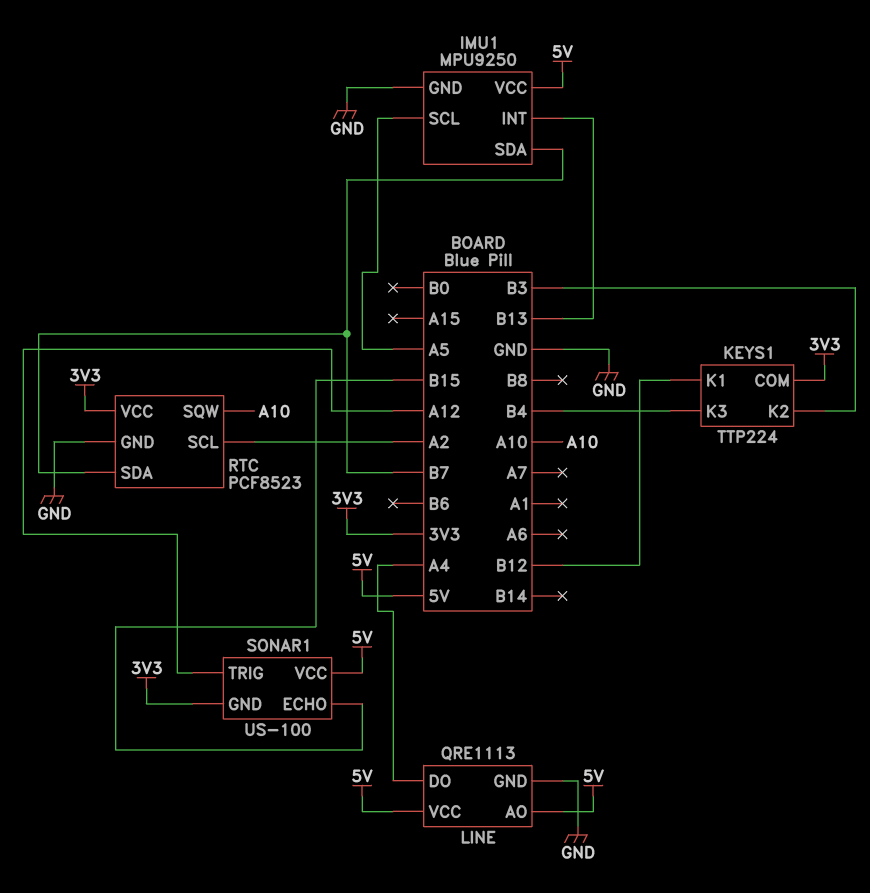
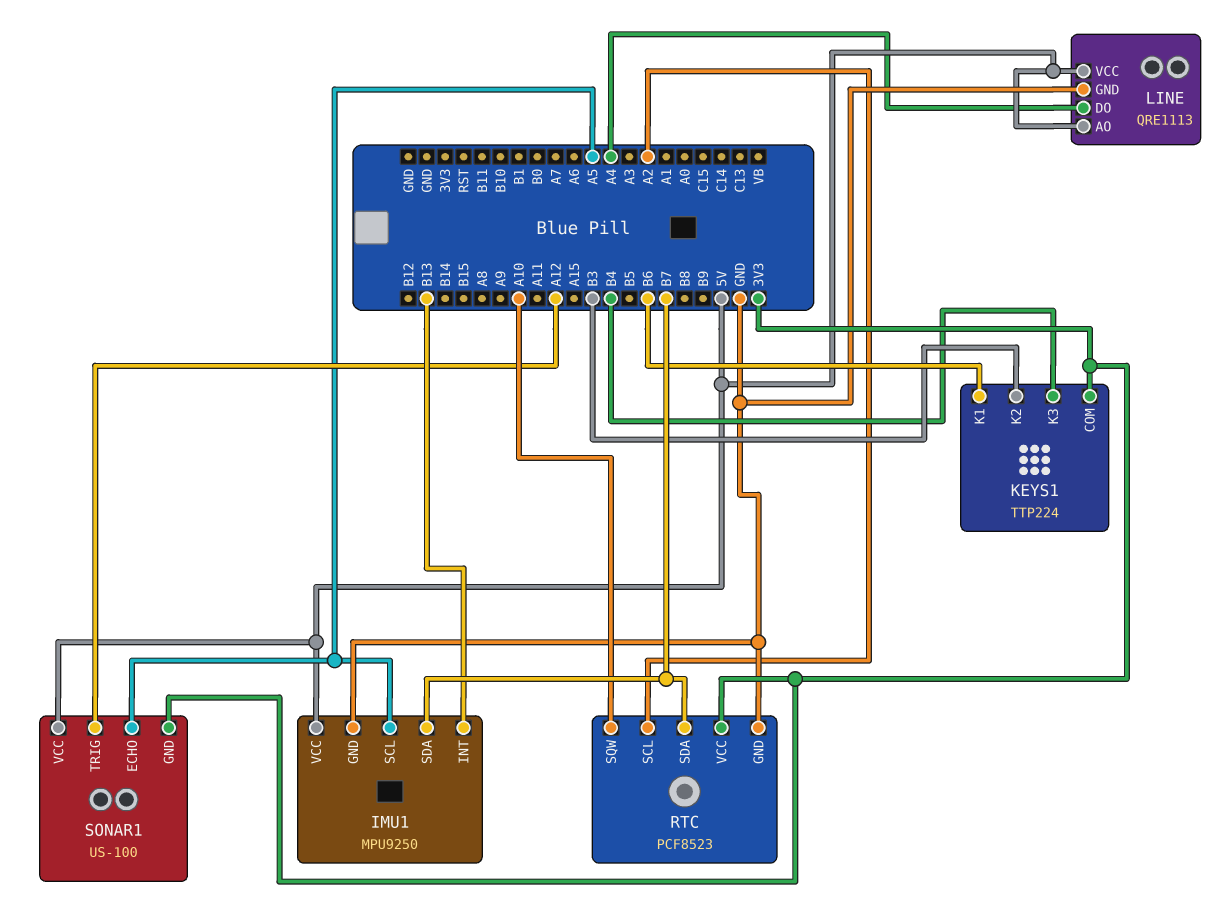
KEYS1 pin K1: B12 -> B6
SONAR1 pin ECHO: B15 -> A5

